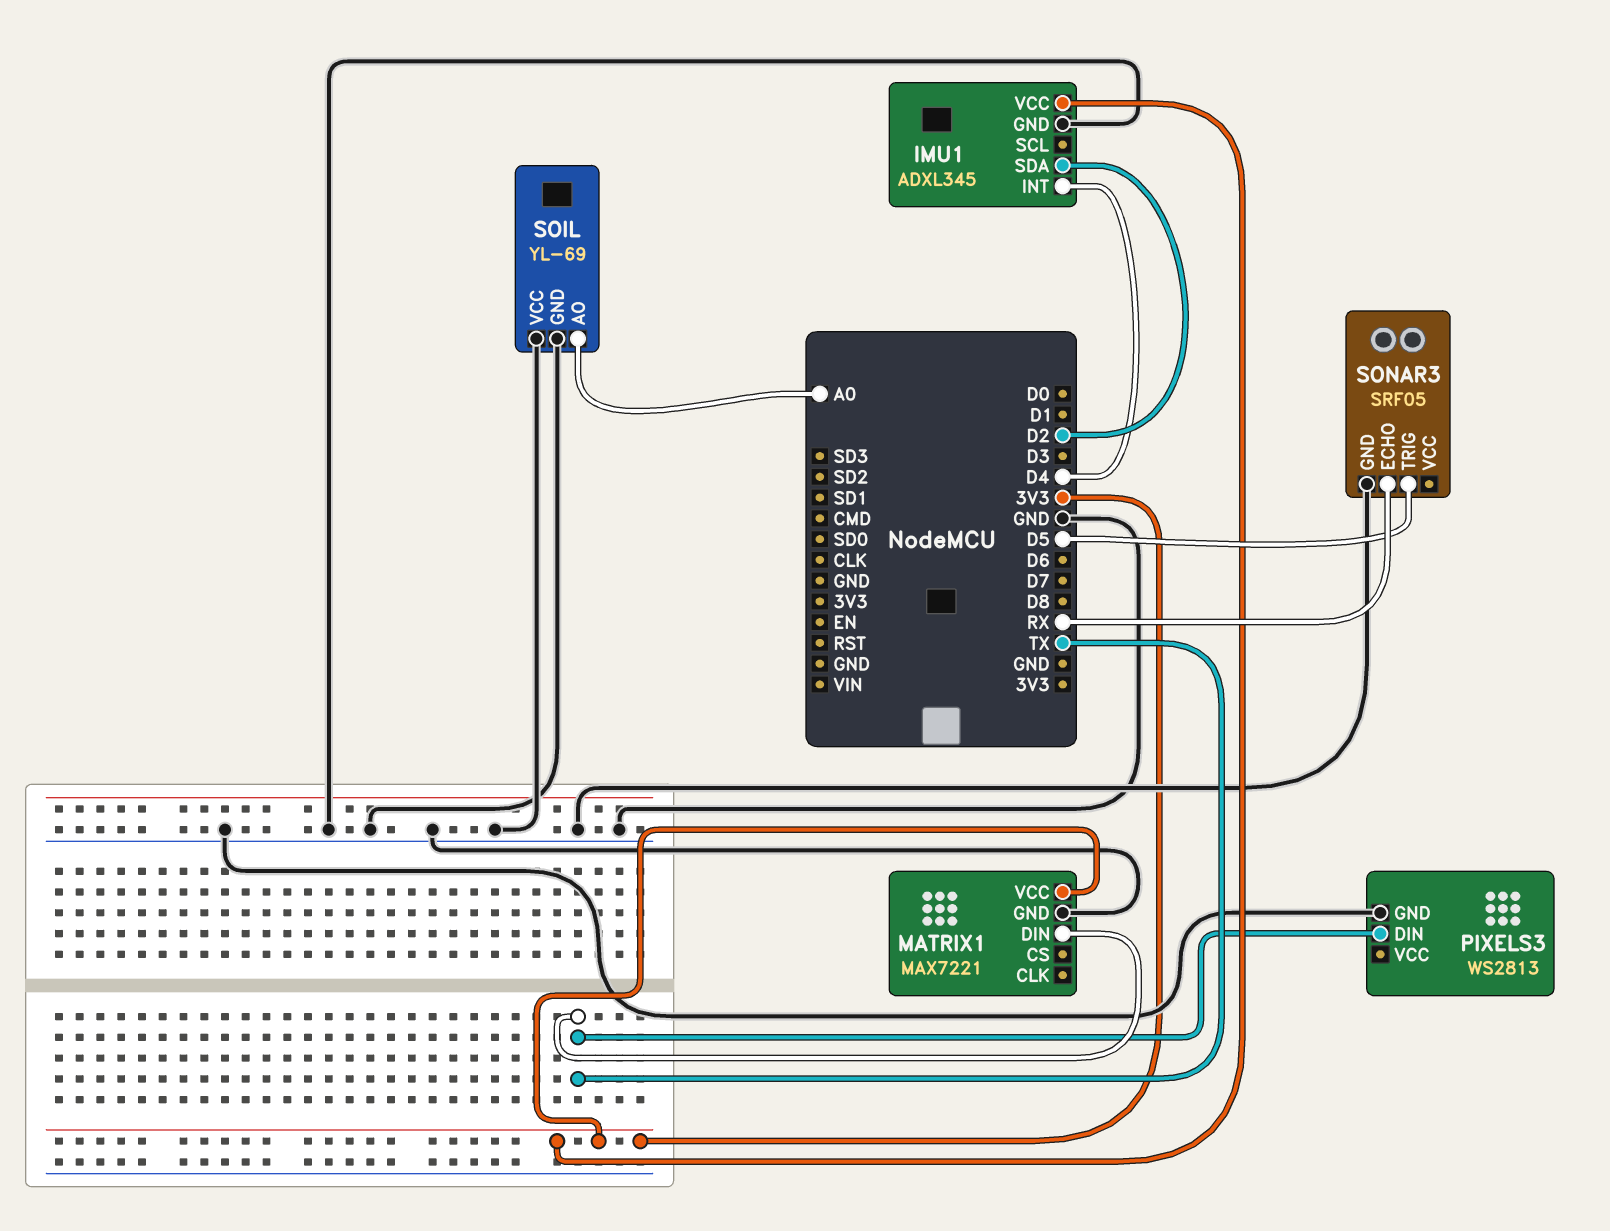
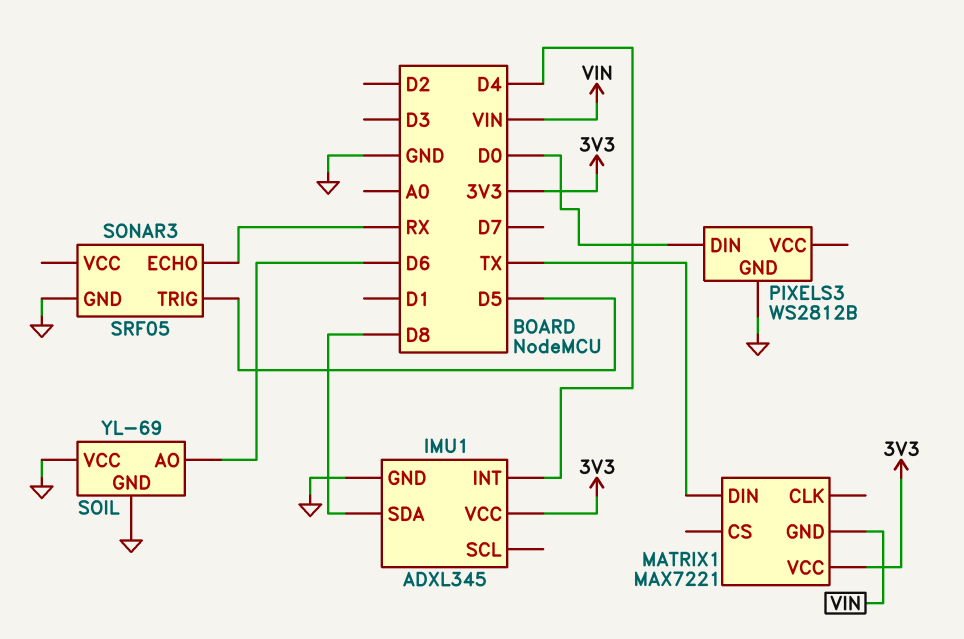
IMU1 pin SDA: D2 -> D8
MATRIX1 pin GND: GND -> VIN
PIXELS3: WS2813 -> WS2812B
PIXELS3 pin DIN: TX -> D0
SOIL pin AO: A0 -> D6

